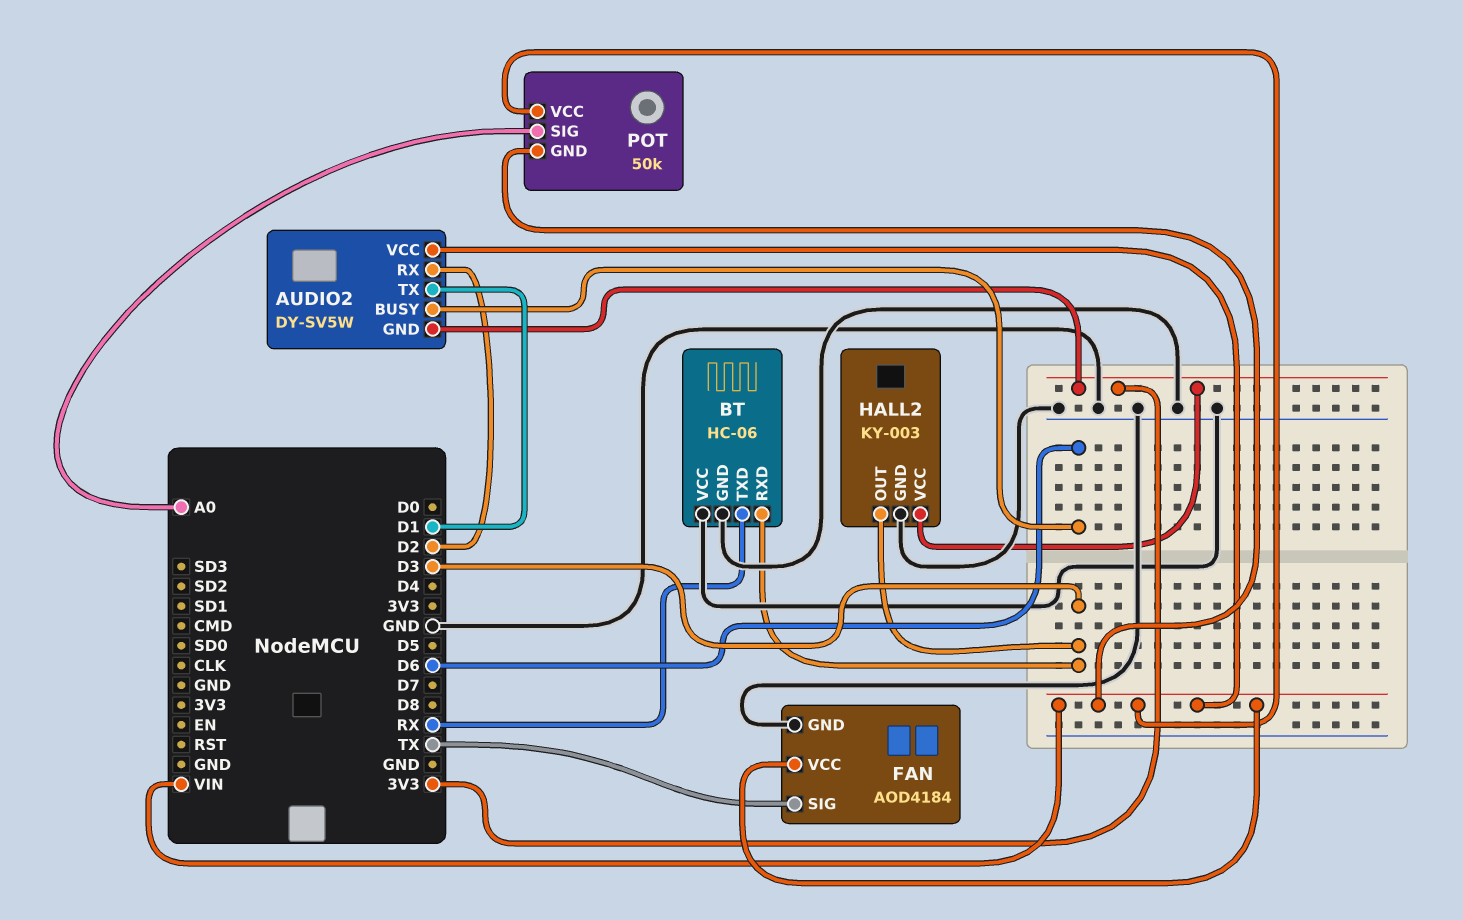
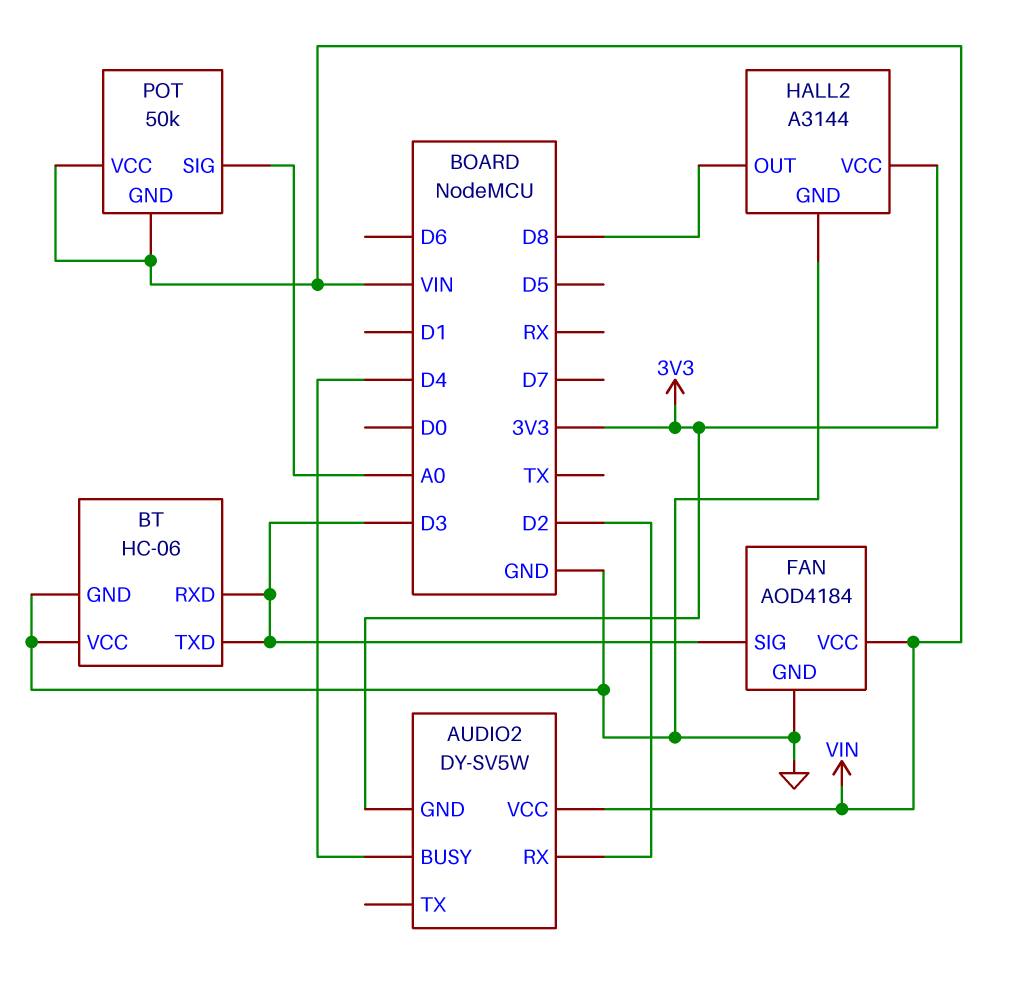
AUDIO2 pin BUSY: D6 -> D4
AUDIO2 pin TX: D1 -> none
BT pin TXD: RX -> D3
FAN pin SIG: TX -> D3
HALL2: KY-003 -> A3144
HALL2 pin OUT: D3 -> D8

